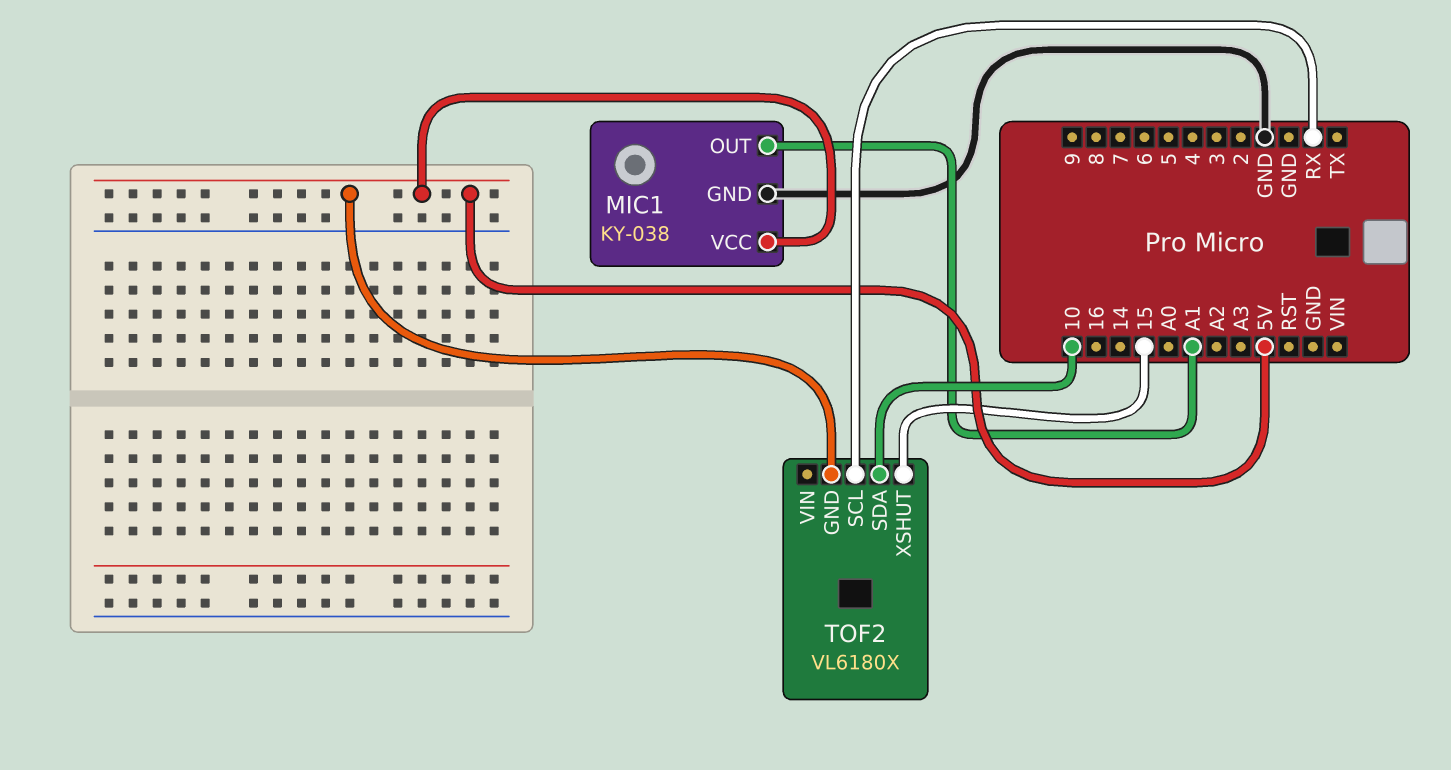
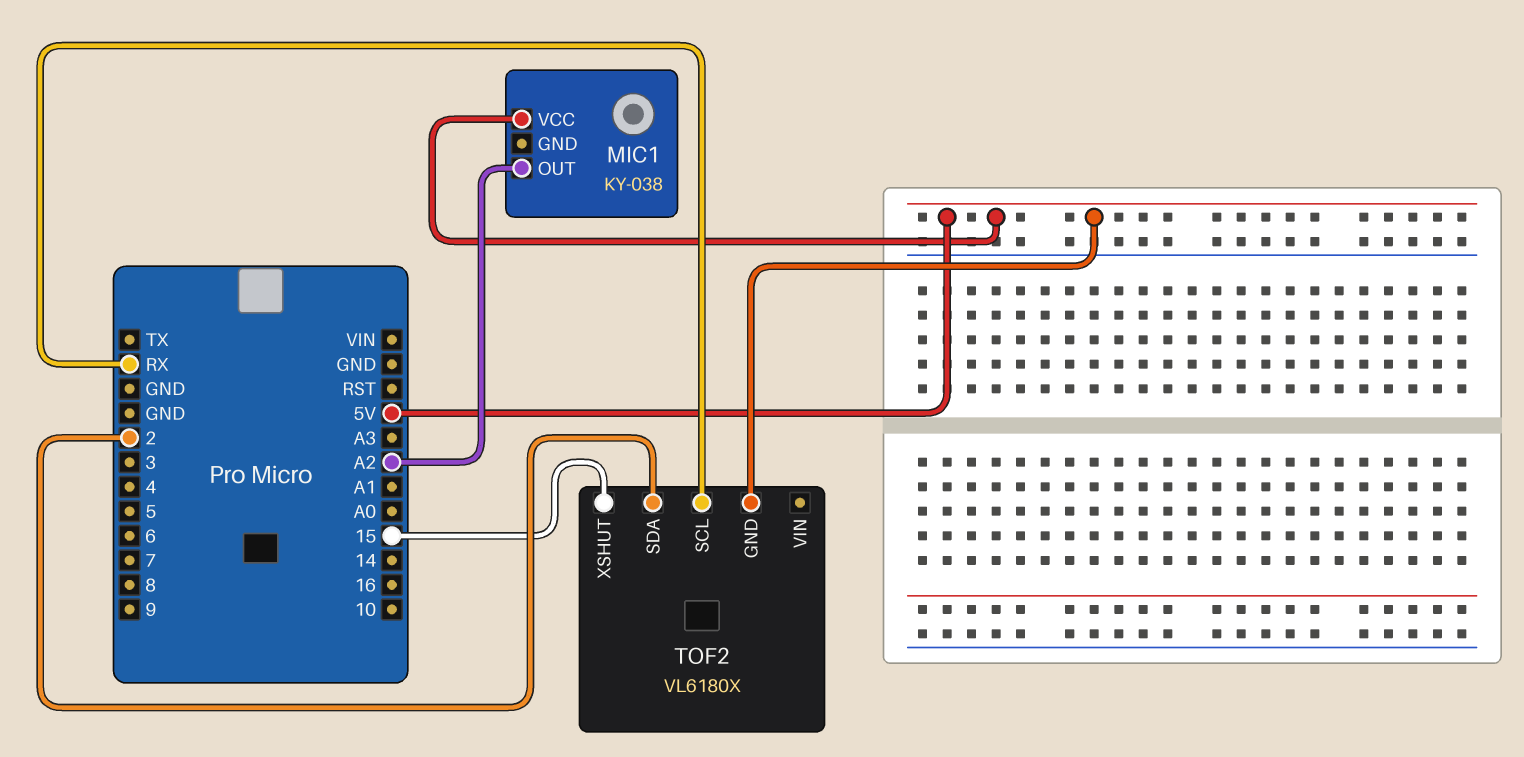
MIC1 pin GND: GND -> none
MIC1 pin OUT: A1 -> A2
TOF2 pin SDA: 10 -> 2

